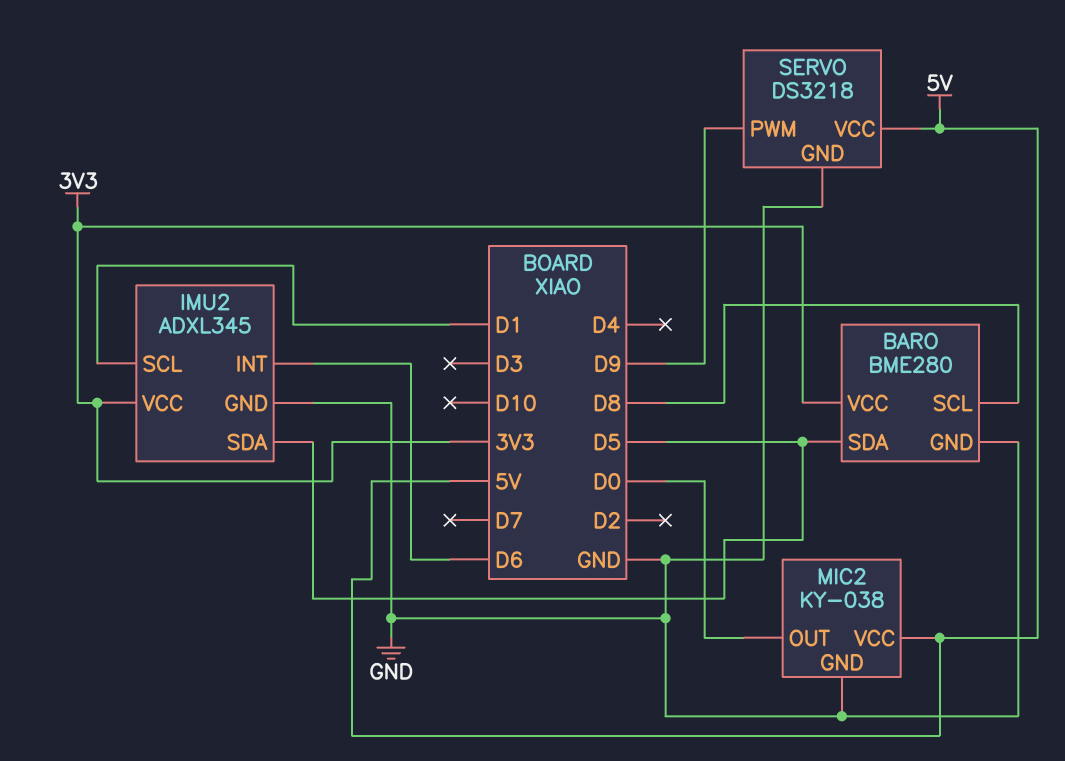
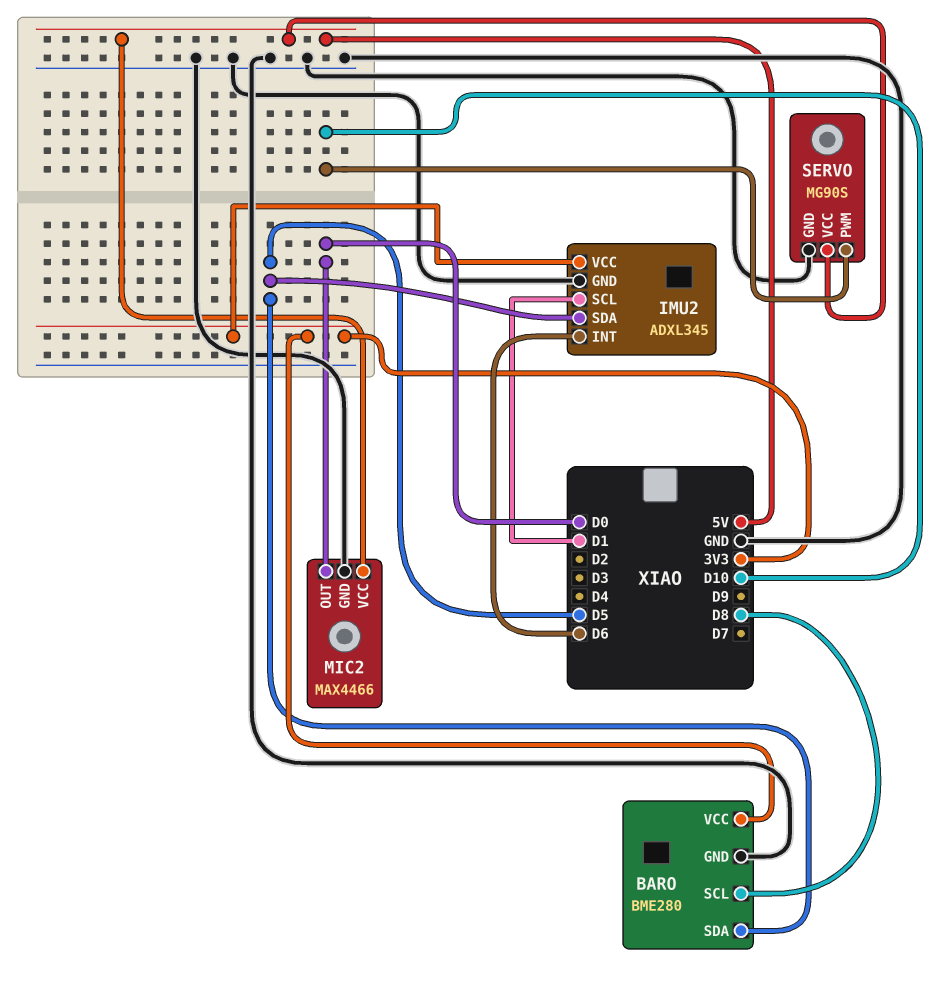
MIC2: KY-038 -> MAX4466
SERVO: DS3218 -> MG90S
SERVO pin PWM: D9 -> D10

